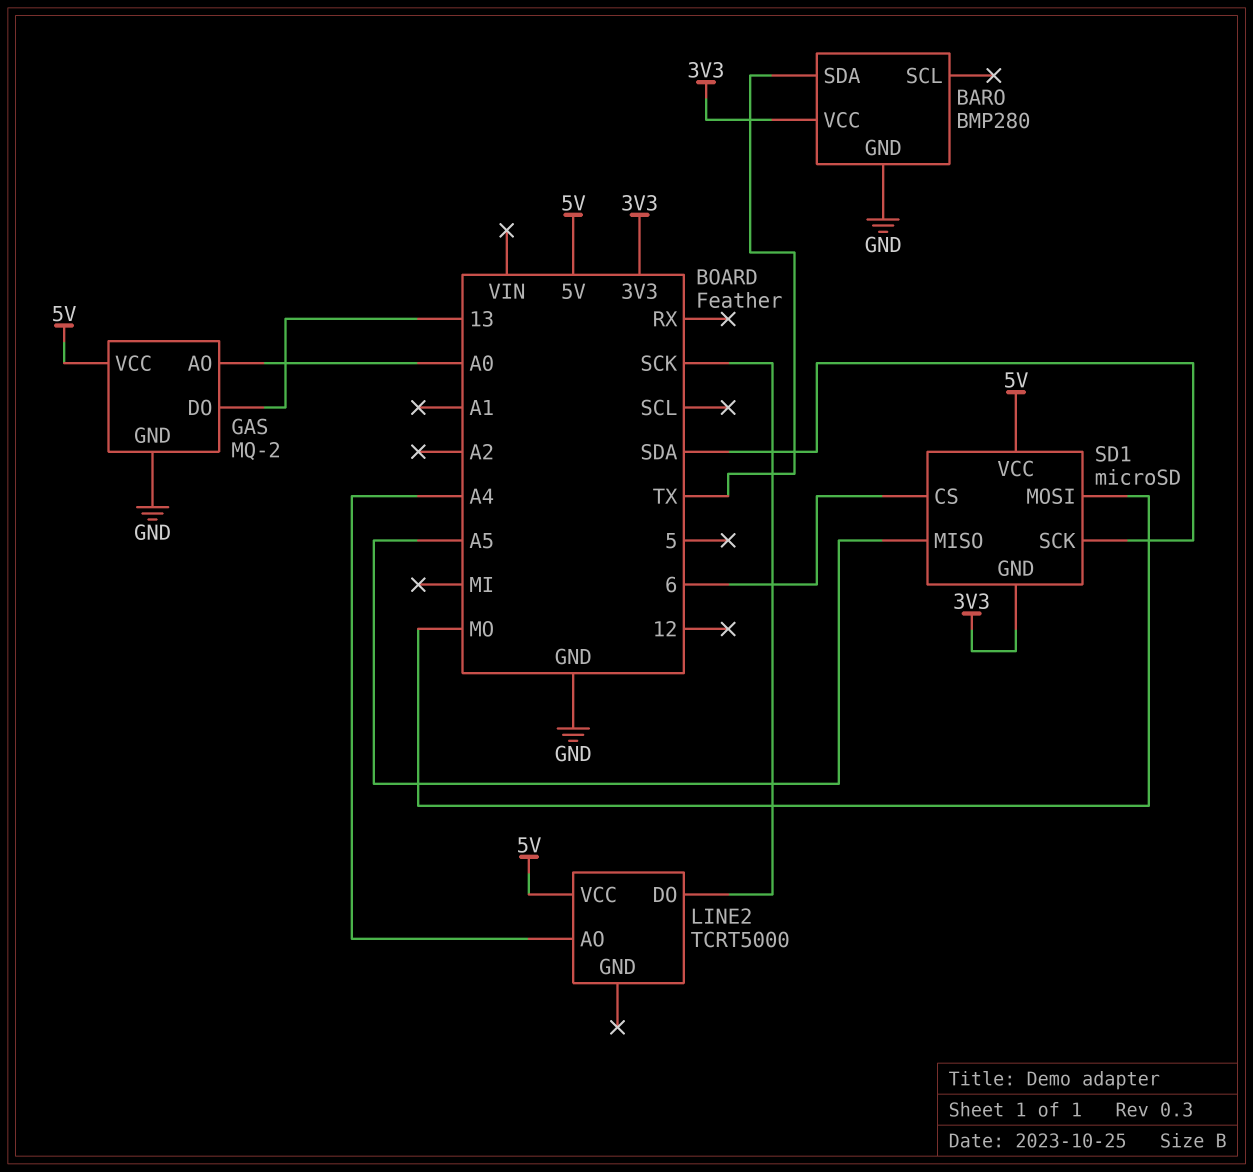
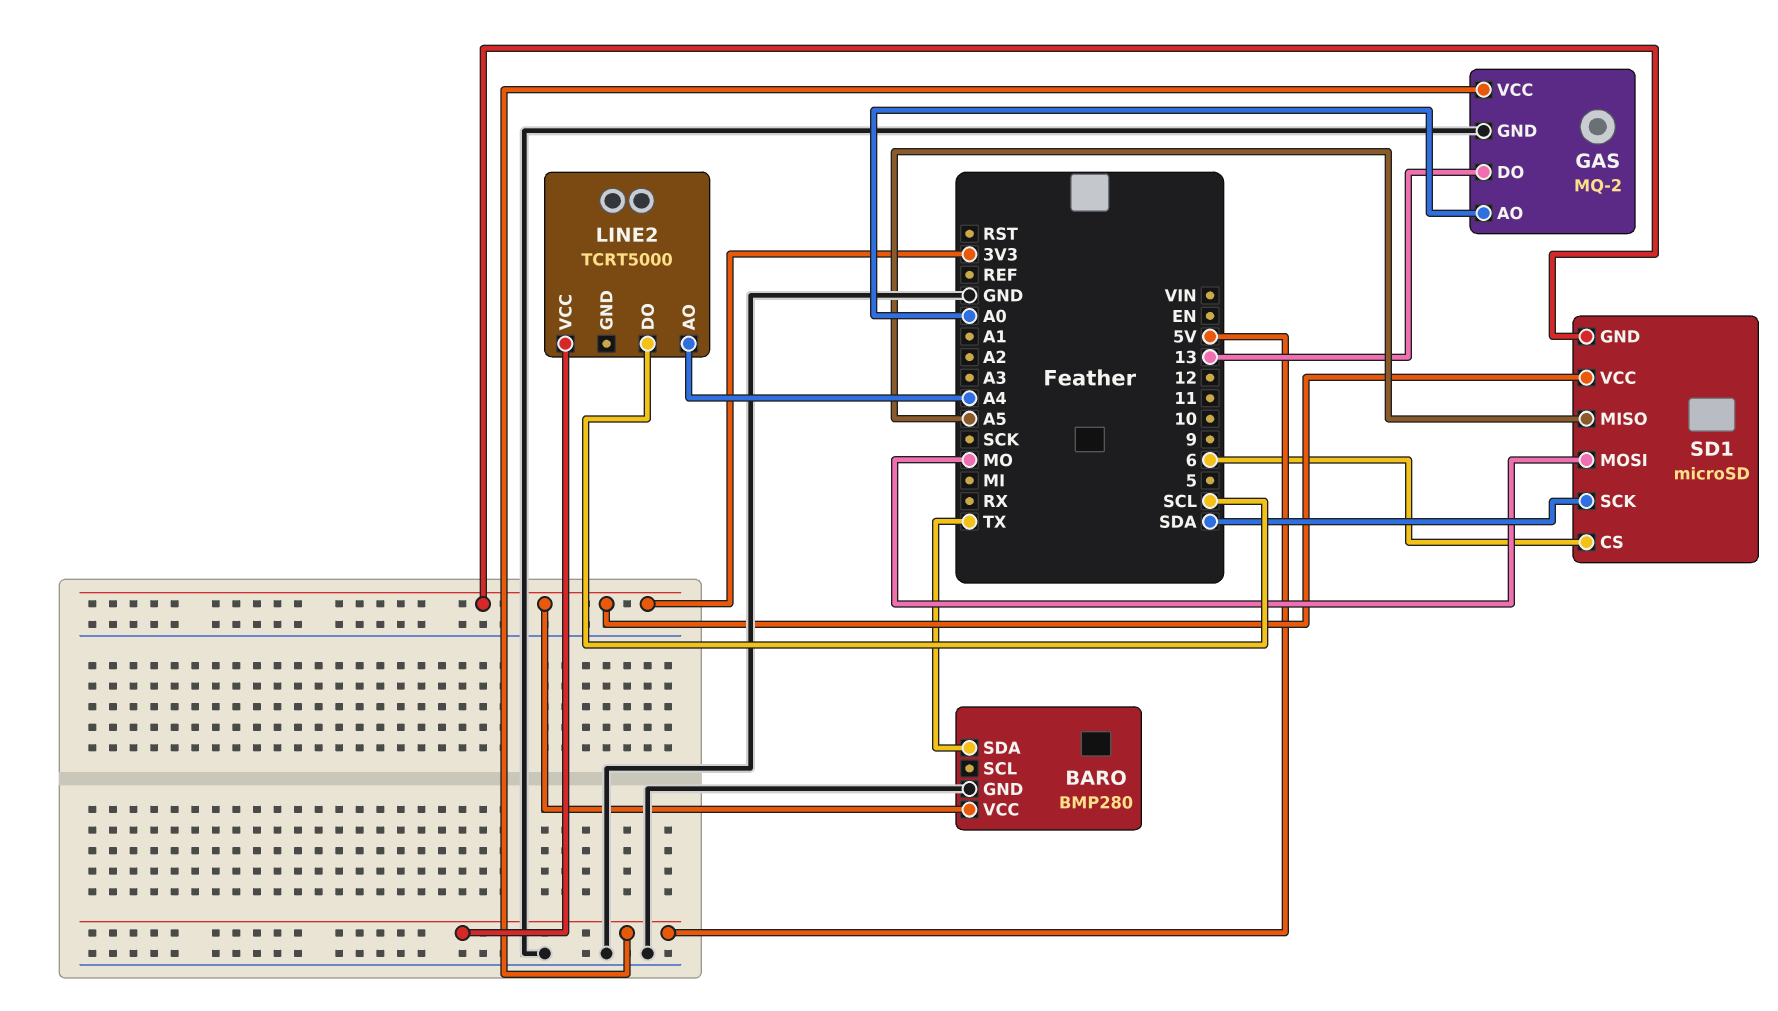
LINE2 pin DO: SCK -> SCL
SD1 pin VCC: 5V -> 3V3

